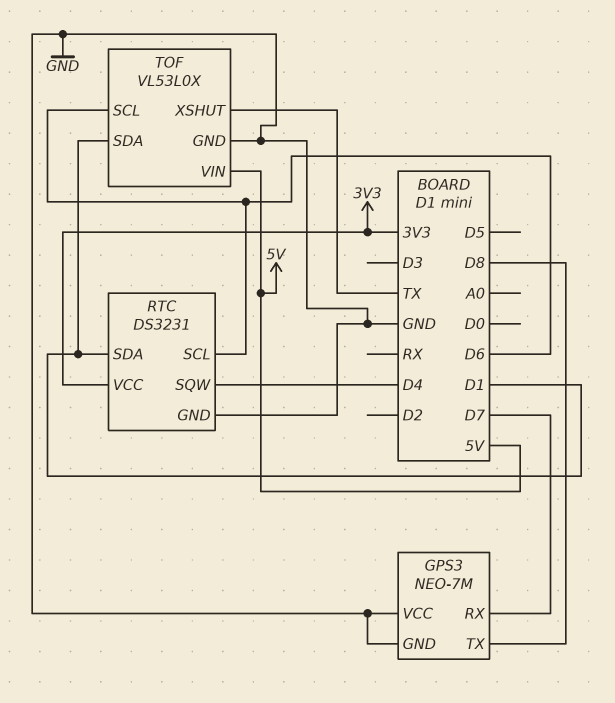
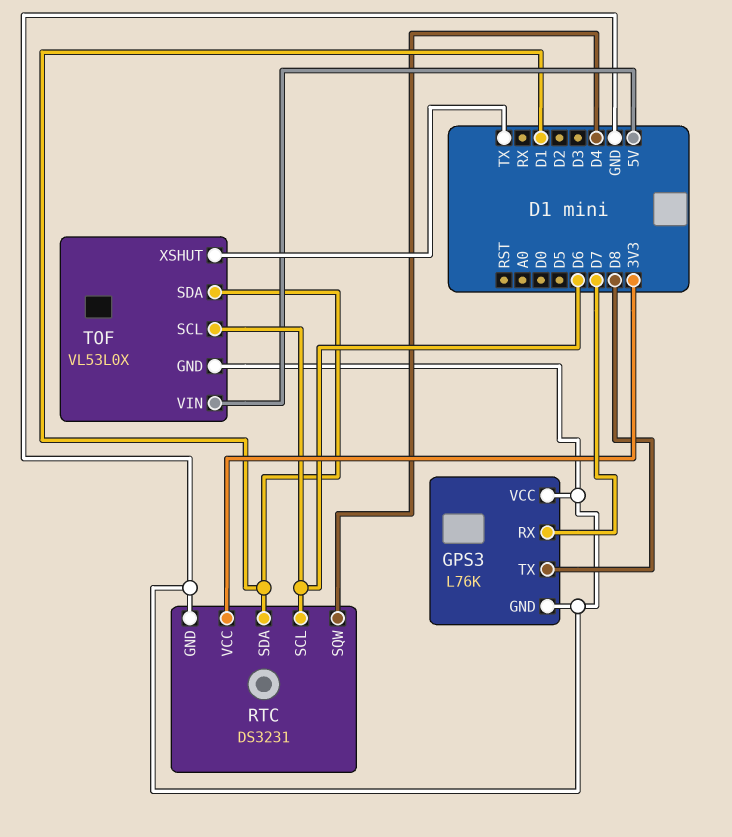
GPS3: NEO-7M -> L76K

